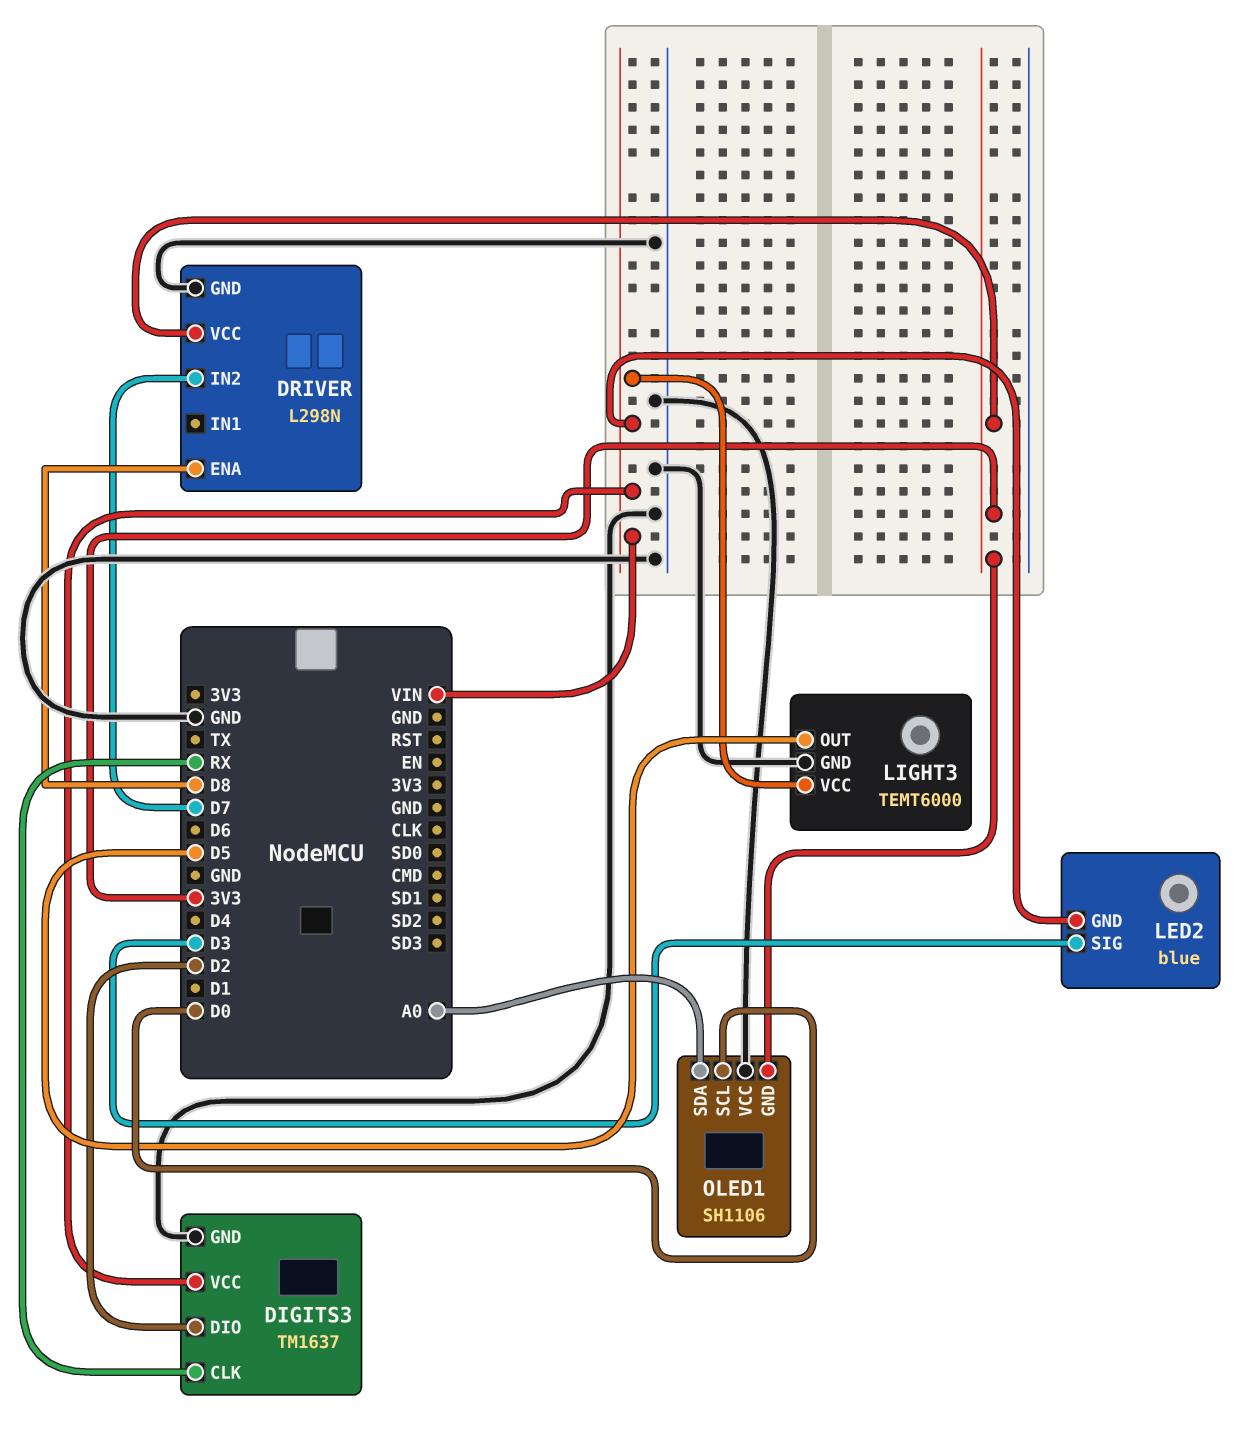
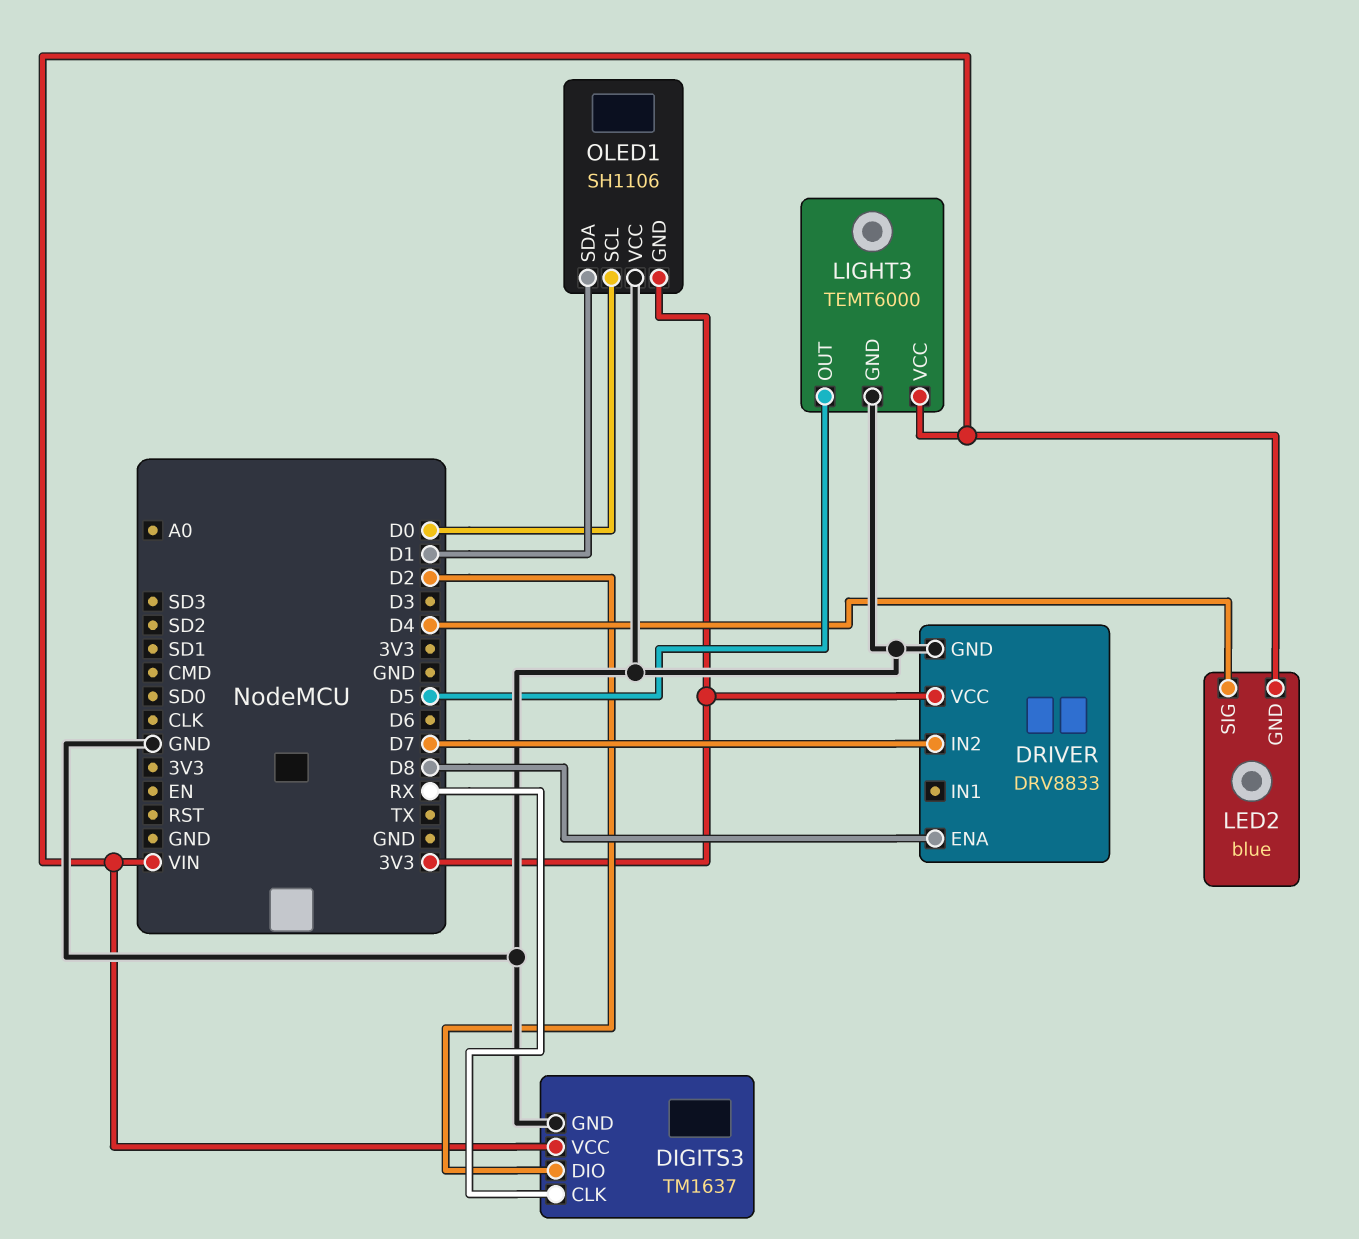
DRIVER: L298N -> DRV8833
LED2 pin SIG: D3 -> D4
OLED1 pin SDA: A0 -> D1

